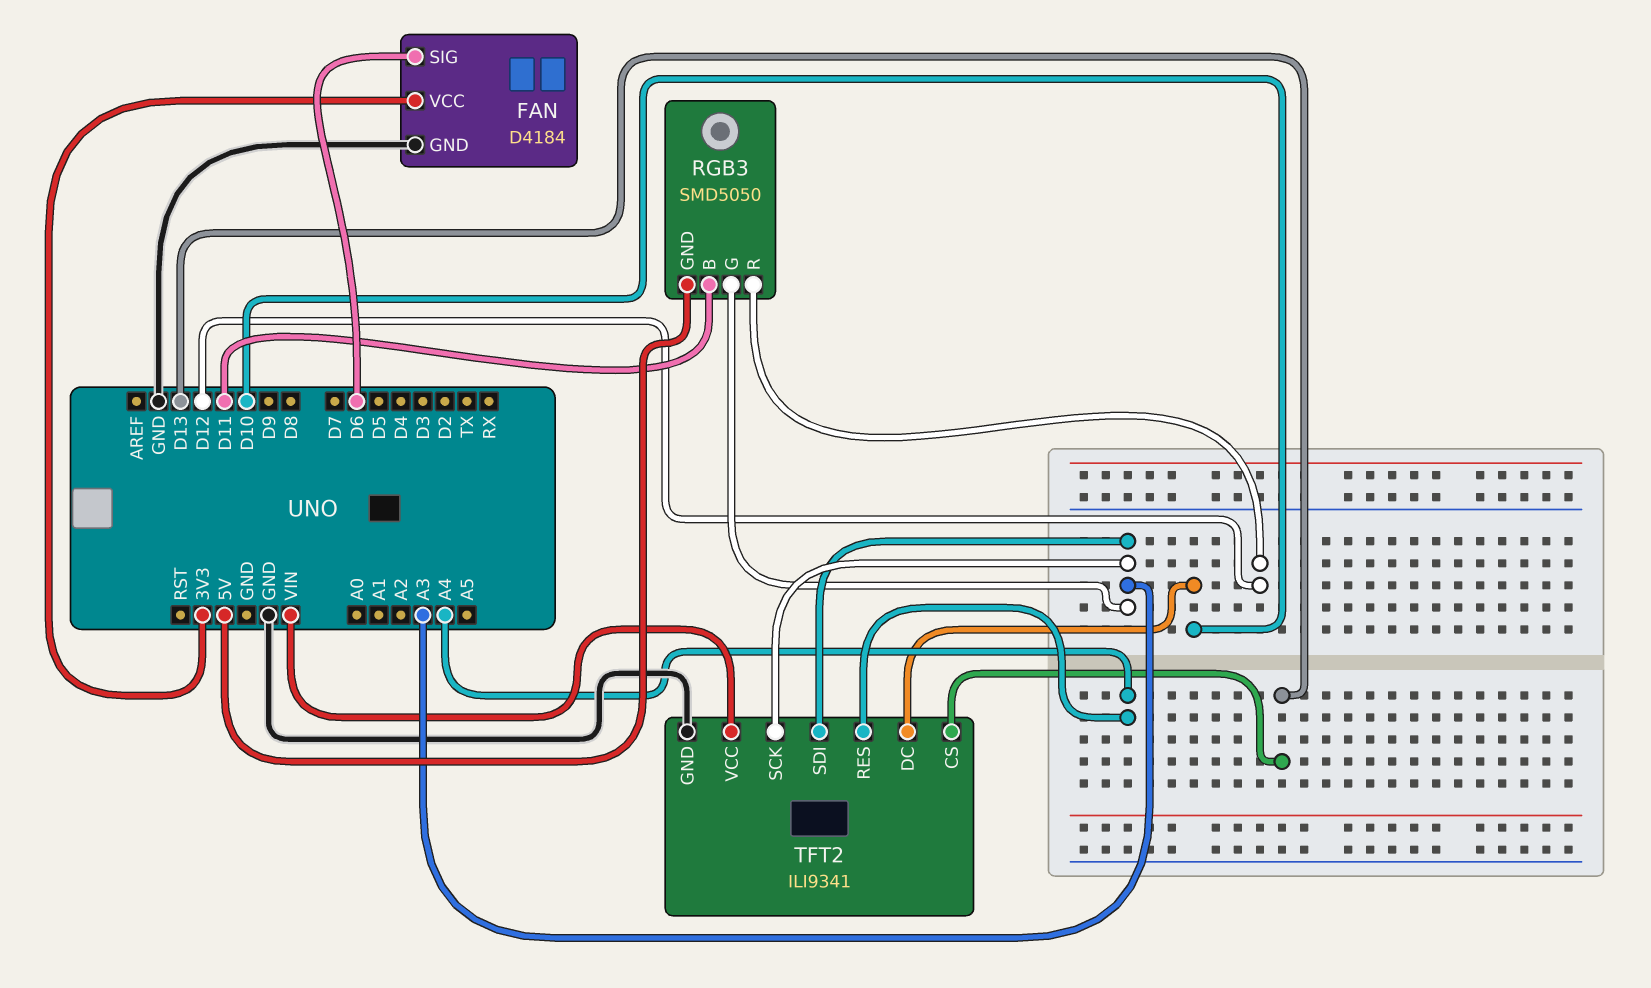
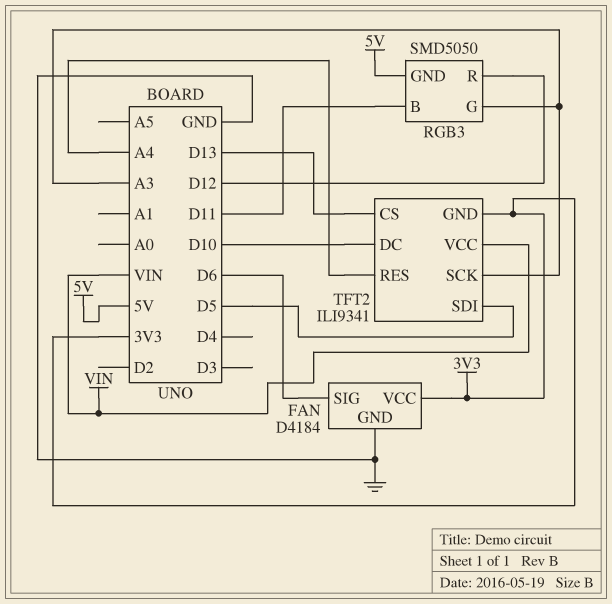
TFT2 pin GND: GND -> 3V3
TFT2 pin SDI: A3 -> D5

